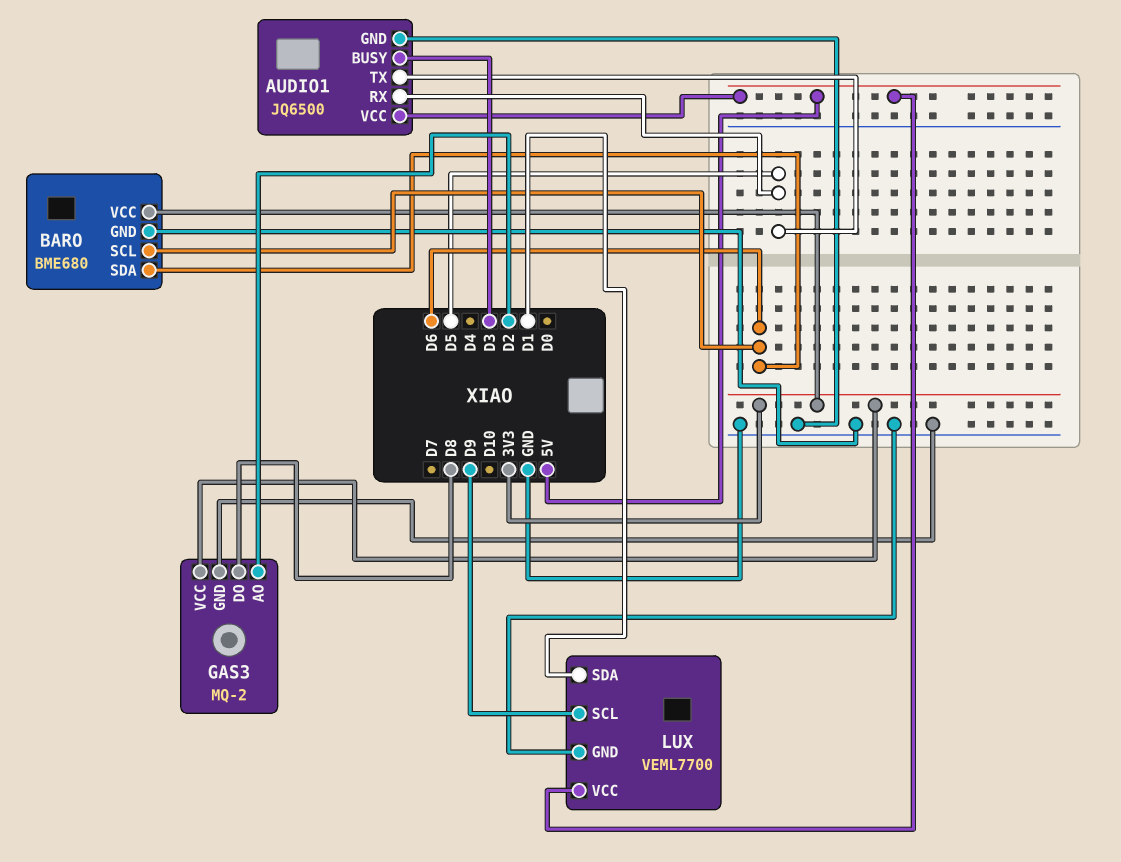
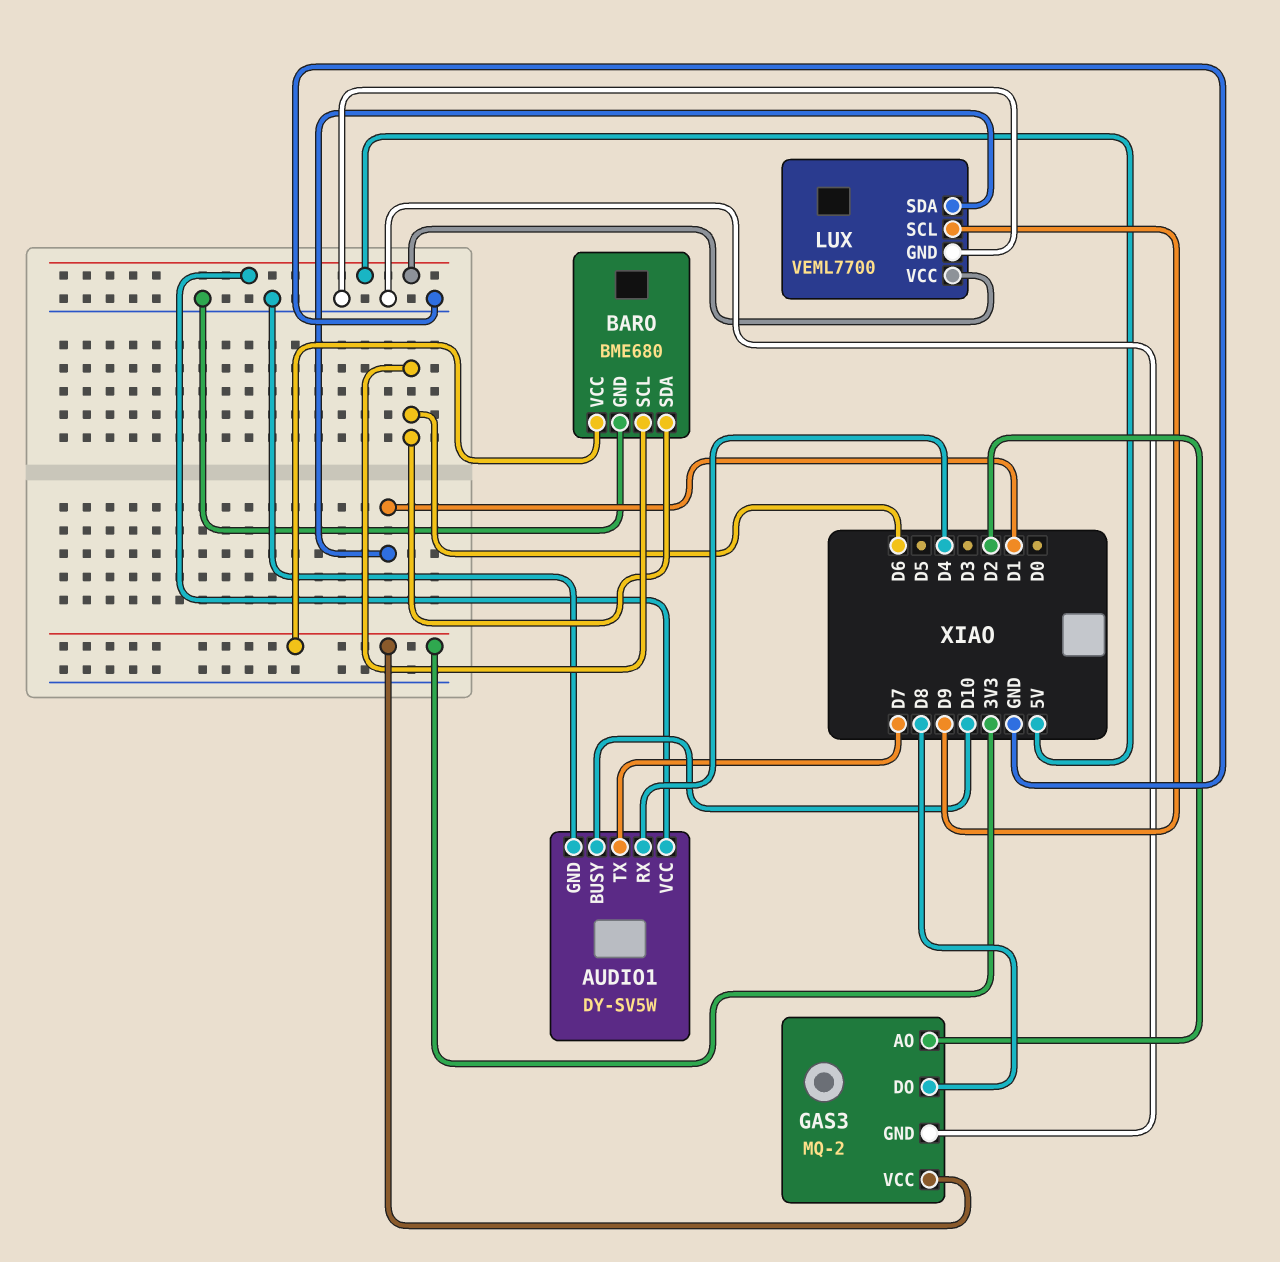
AUDIO1: JQ6500 -> DY-SV5W
AUDIO1 pin BUSY: D3 -> D10
AUDIO1 pin RX: D5 -> D4
AUDIO1 pin TX: D5 -> D7

